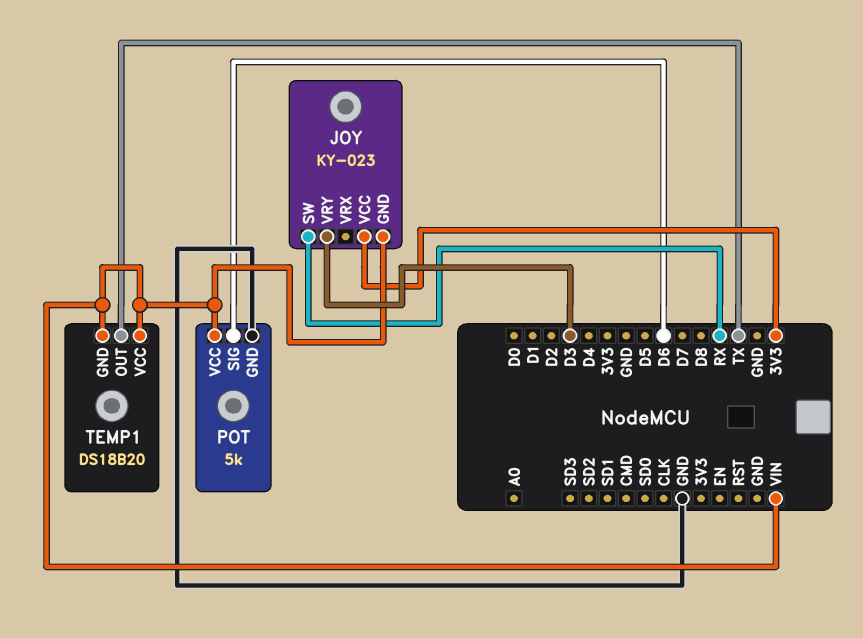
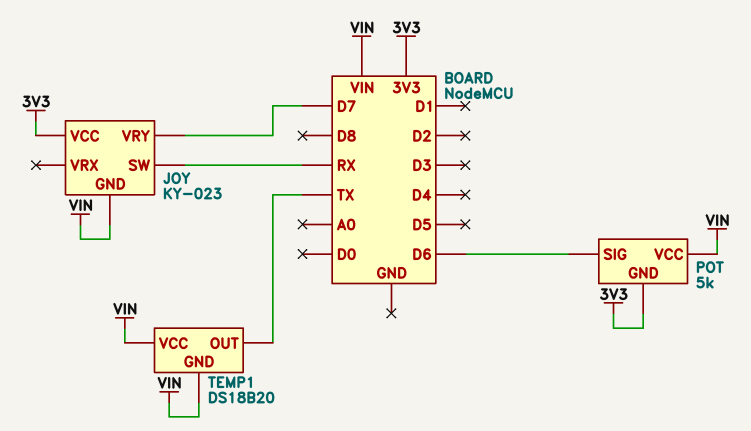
JOY pin VRY: D3 -> D7
POT pin GND: GND -> 3V3

